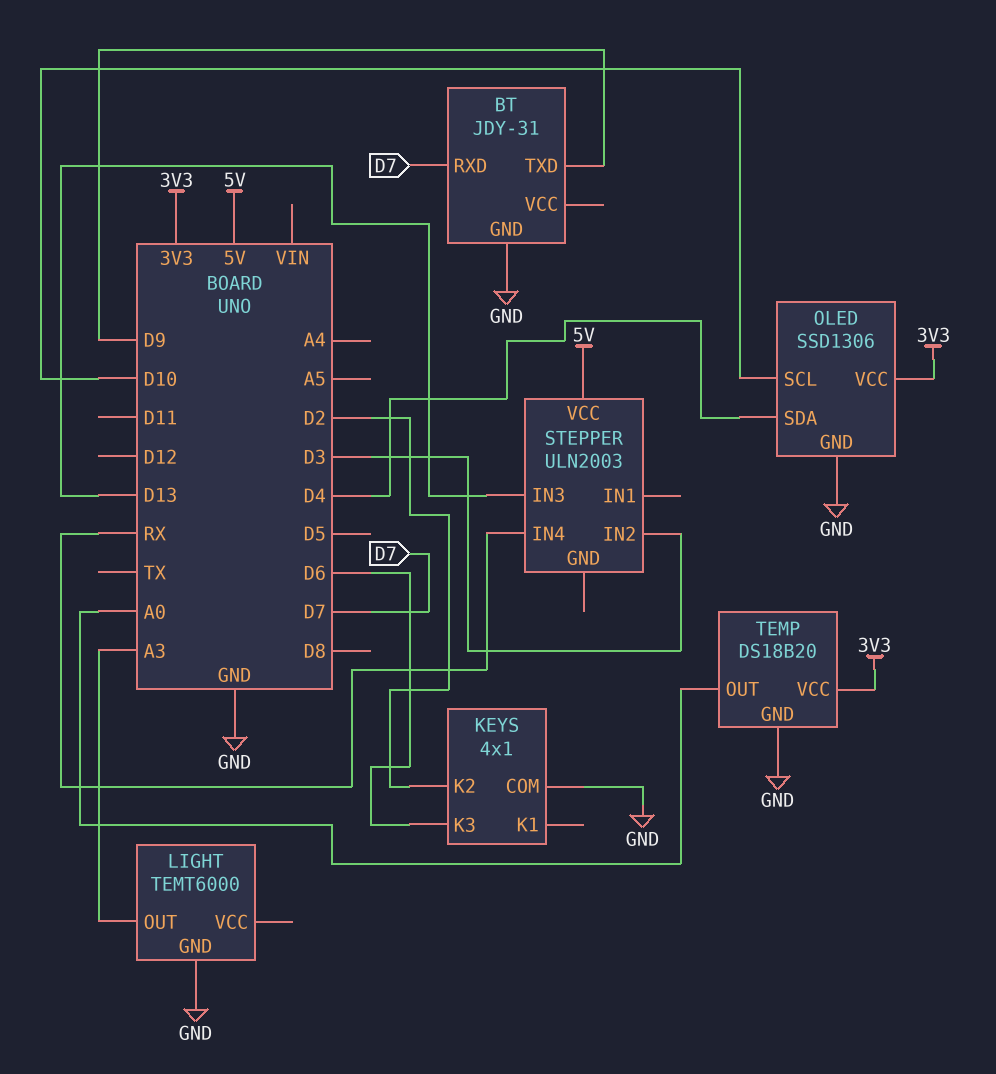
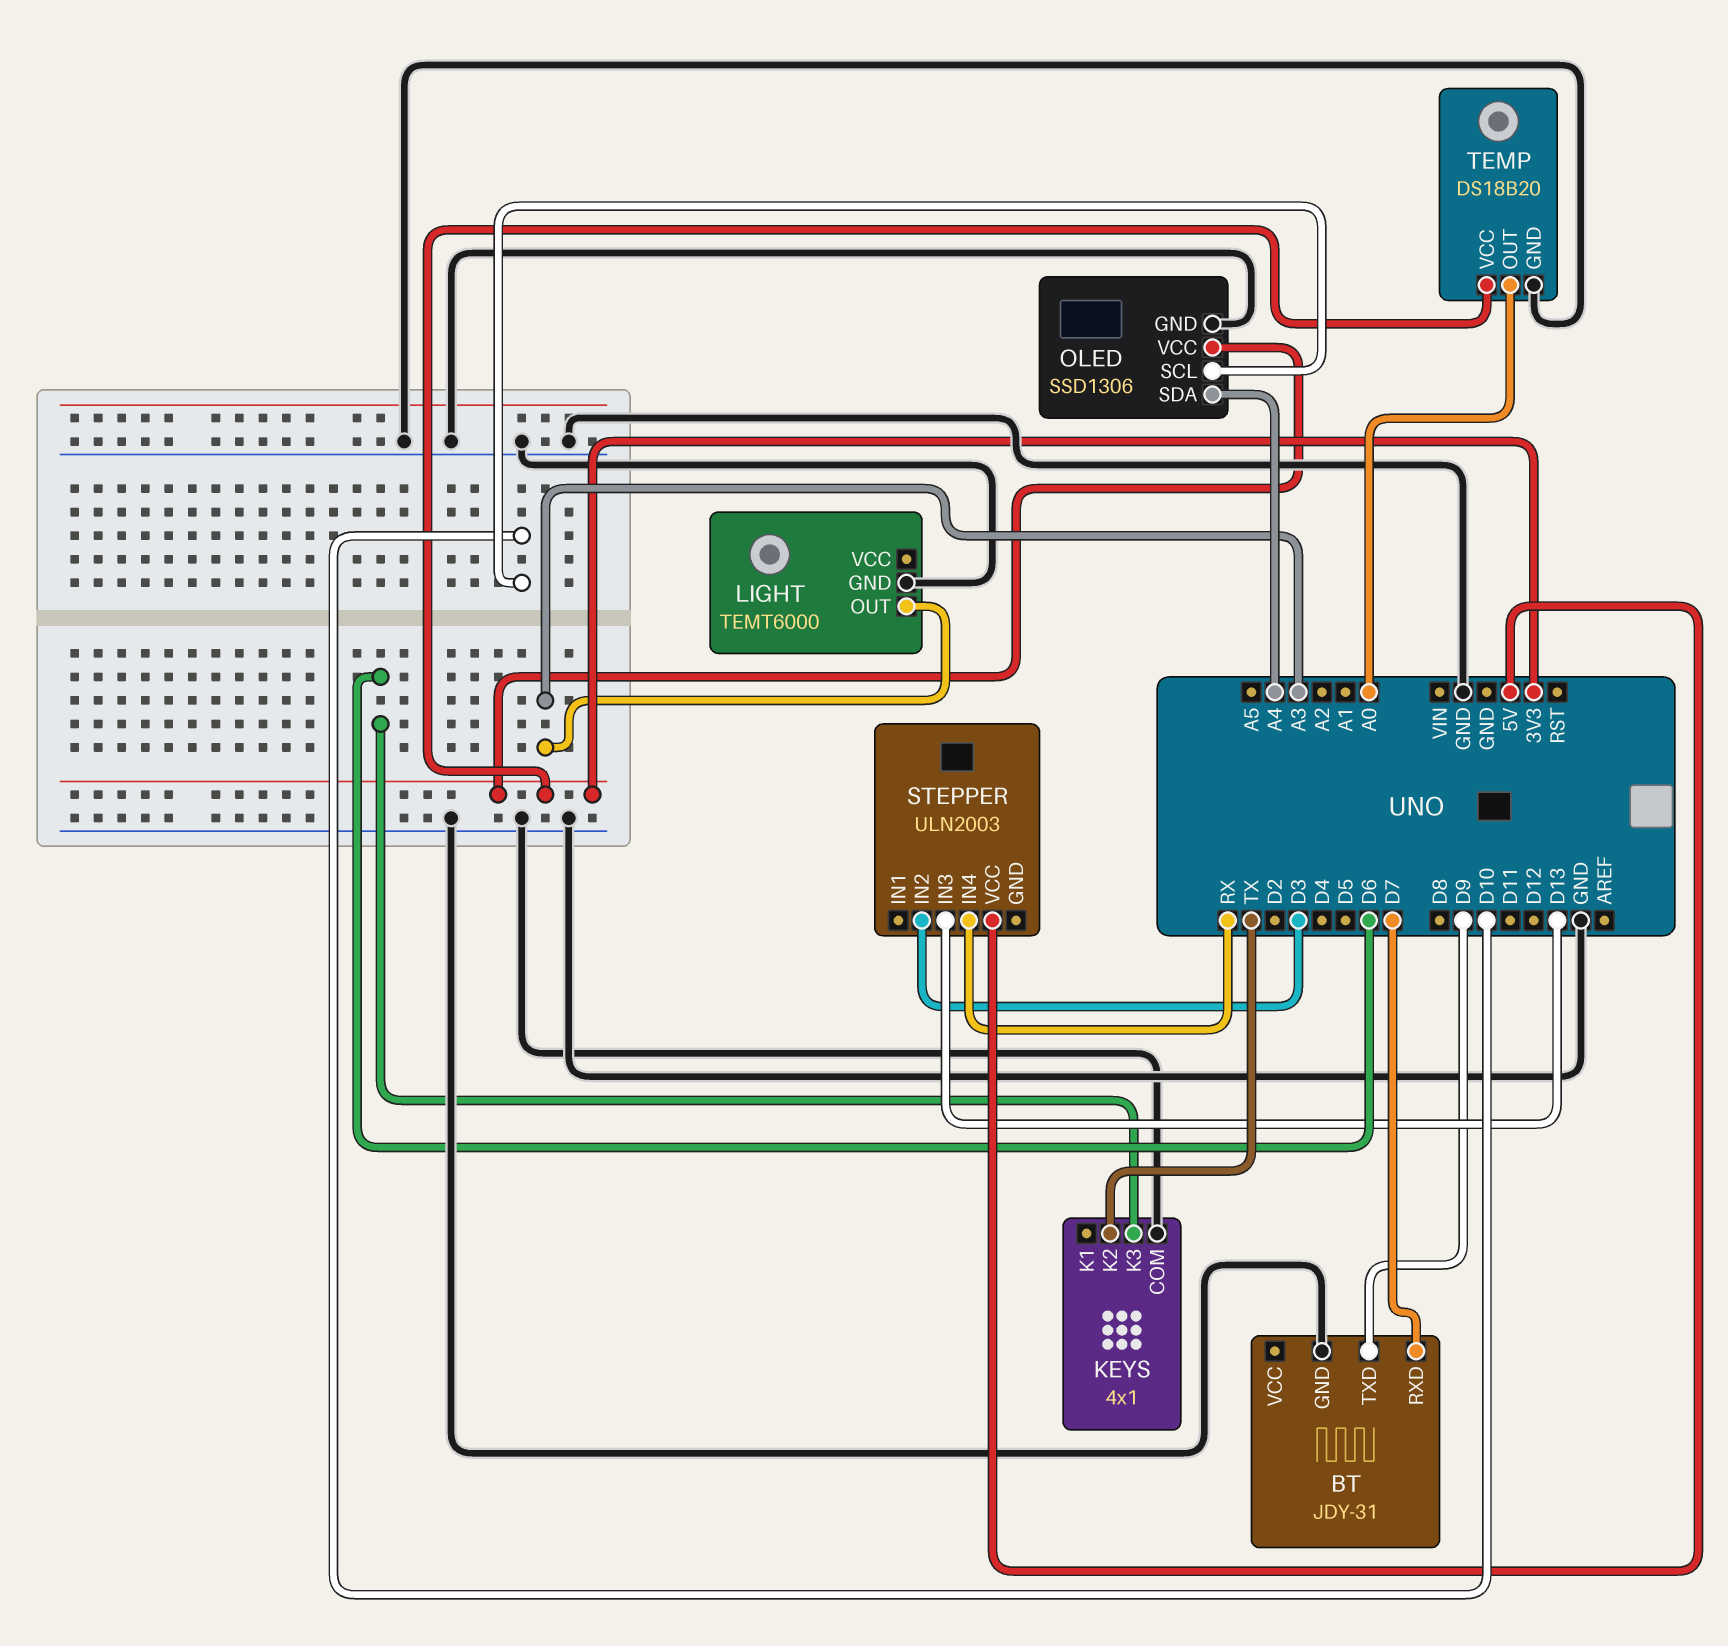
KEYS pin K2: D2 -> TX
OLED pin SDA: D4 -> A4

